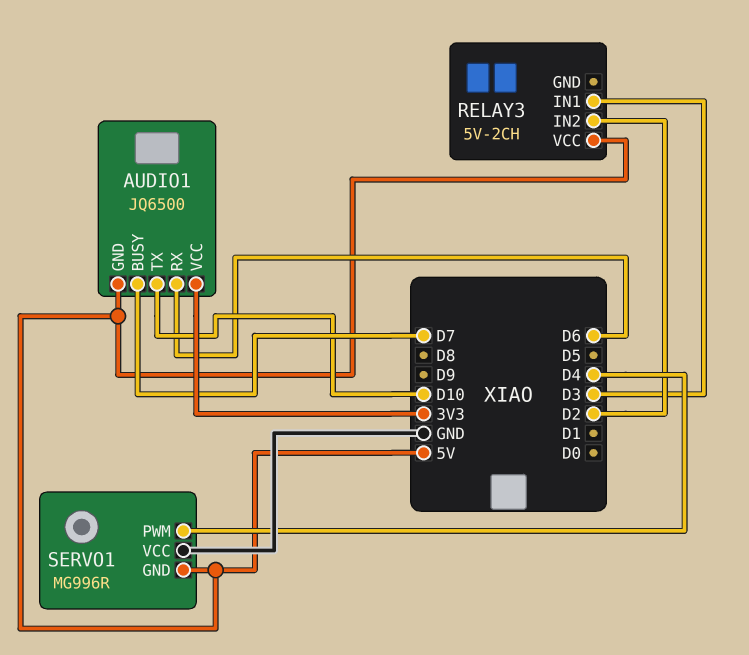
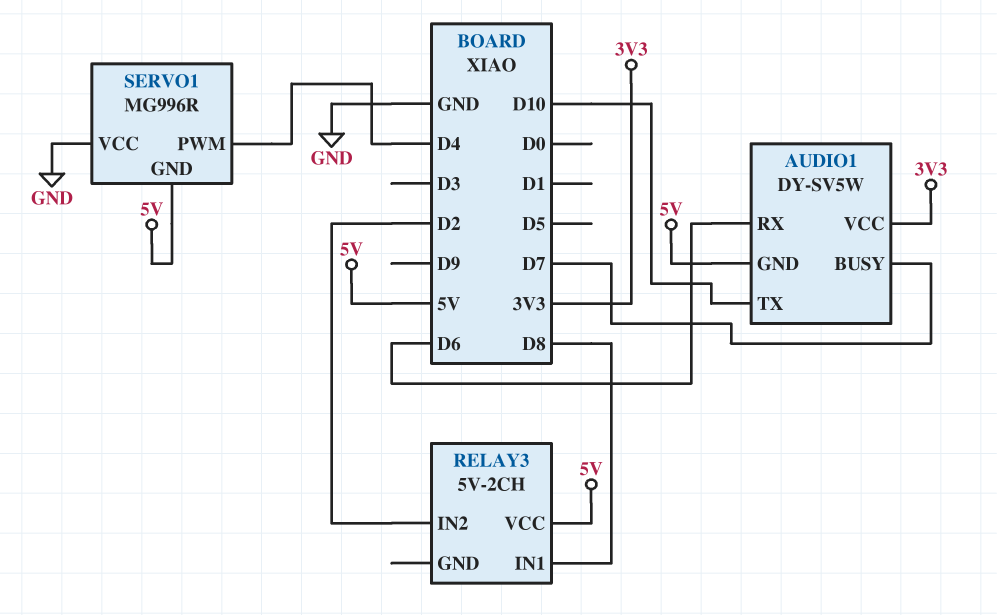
AUDIO1: JQ6500 -> DY-SV5W
RELAY3 pin IN1: D3 -> D8

